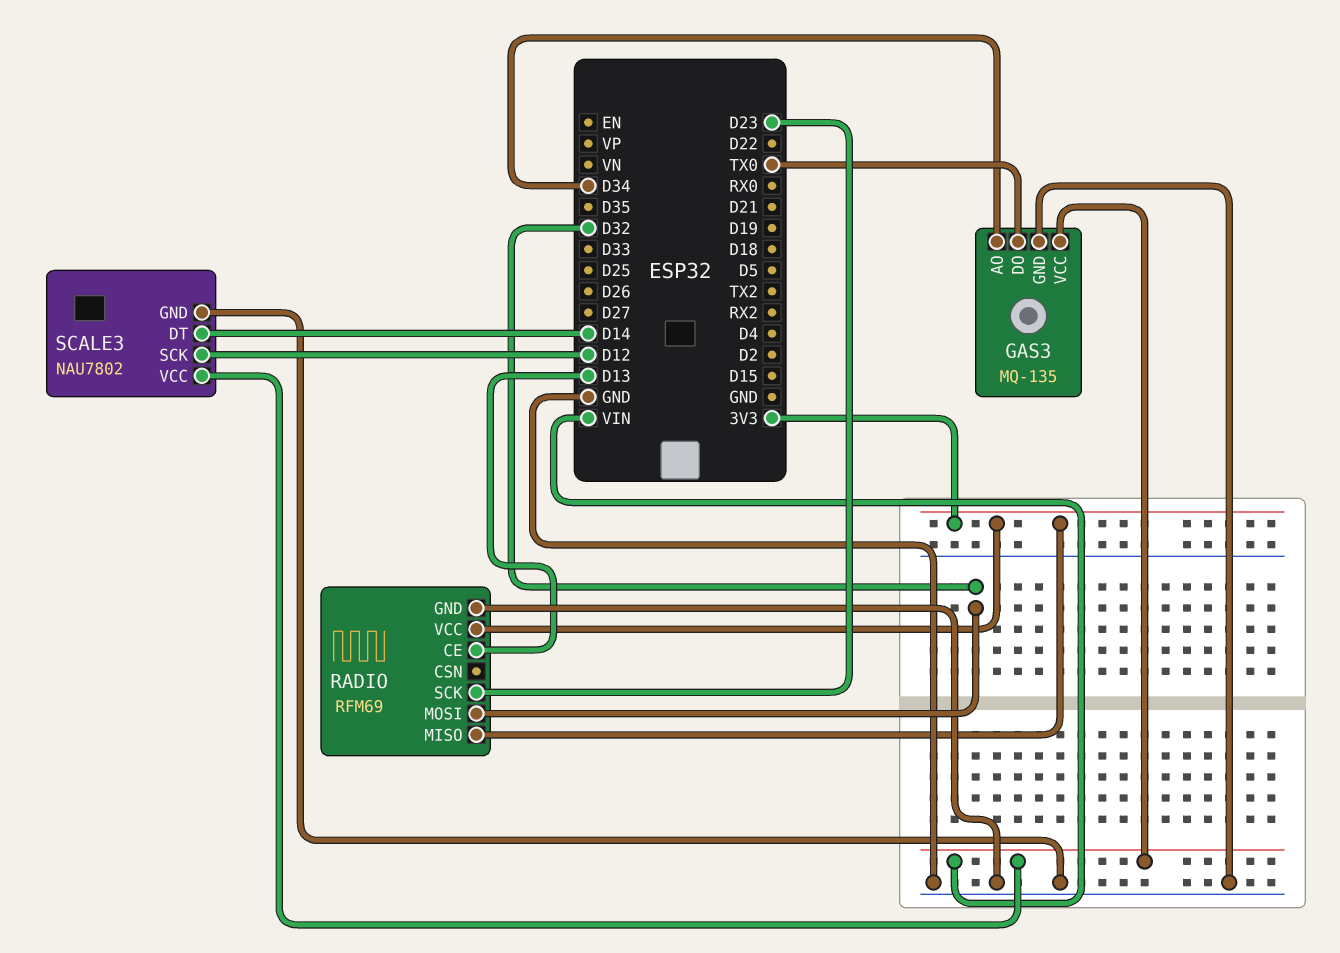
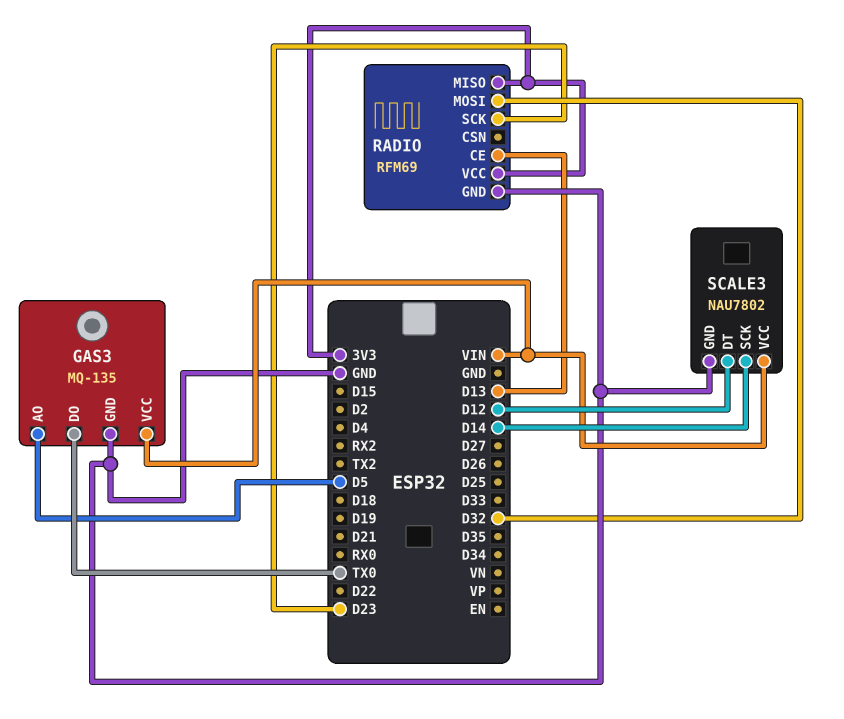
GAS3 pin AO: D34 -> D5
SCALE3 pin DT: D14 -> D12
SCALE3 pin SCK: D12 -> D14

